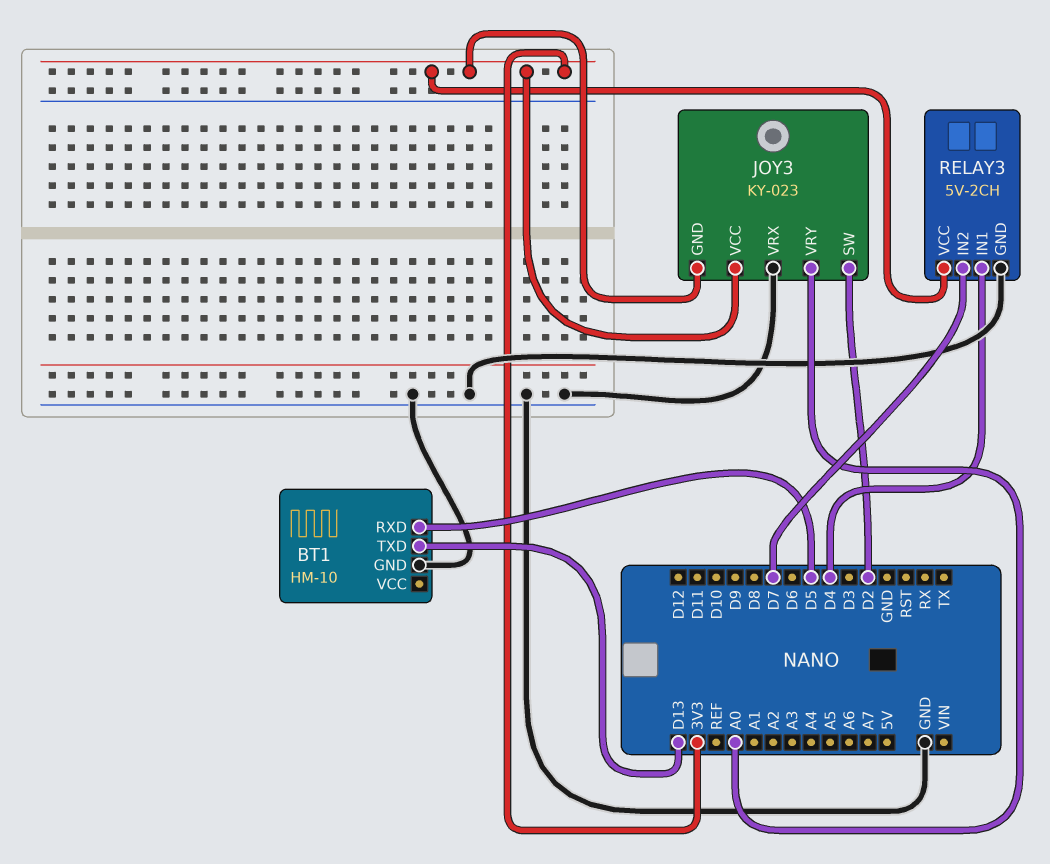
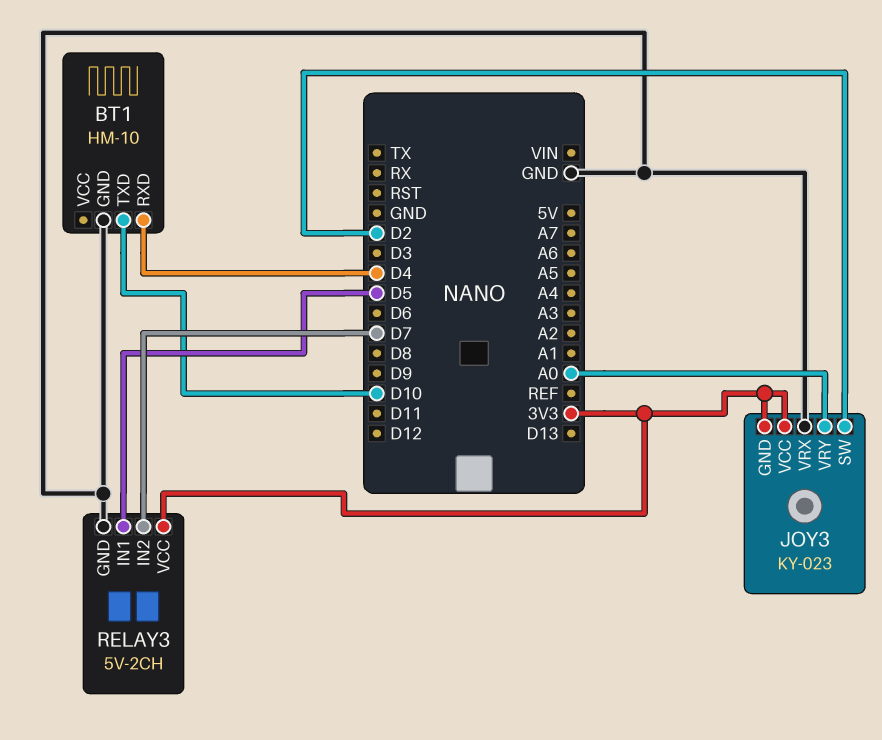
BT1 pin RXD: D5 -> D4
BT1 pin TXD: D13 -> D10
RELAY3 pin IN1: D4 -> D5

